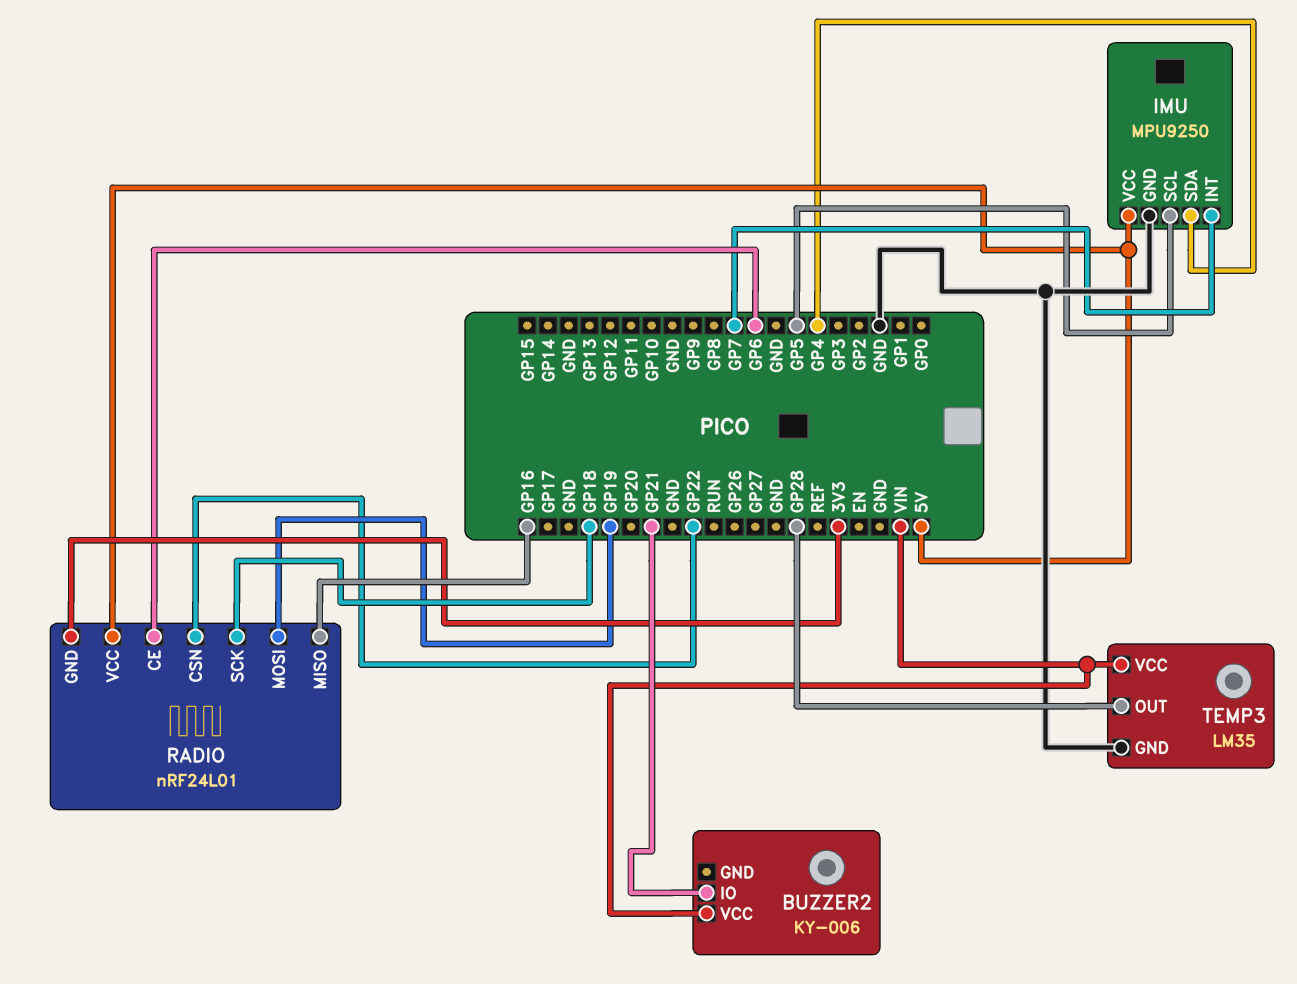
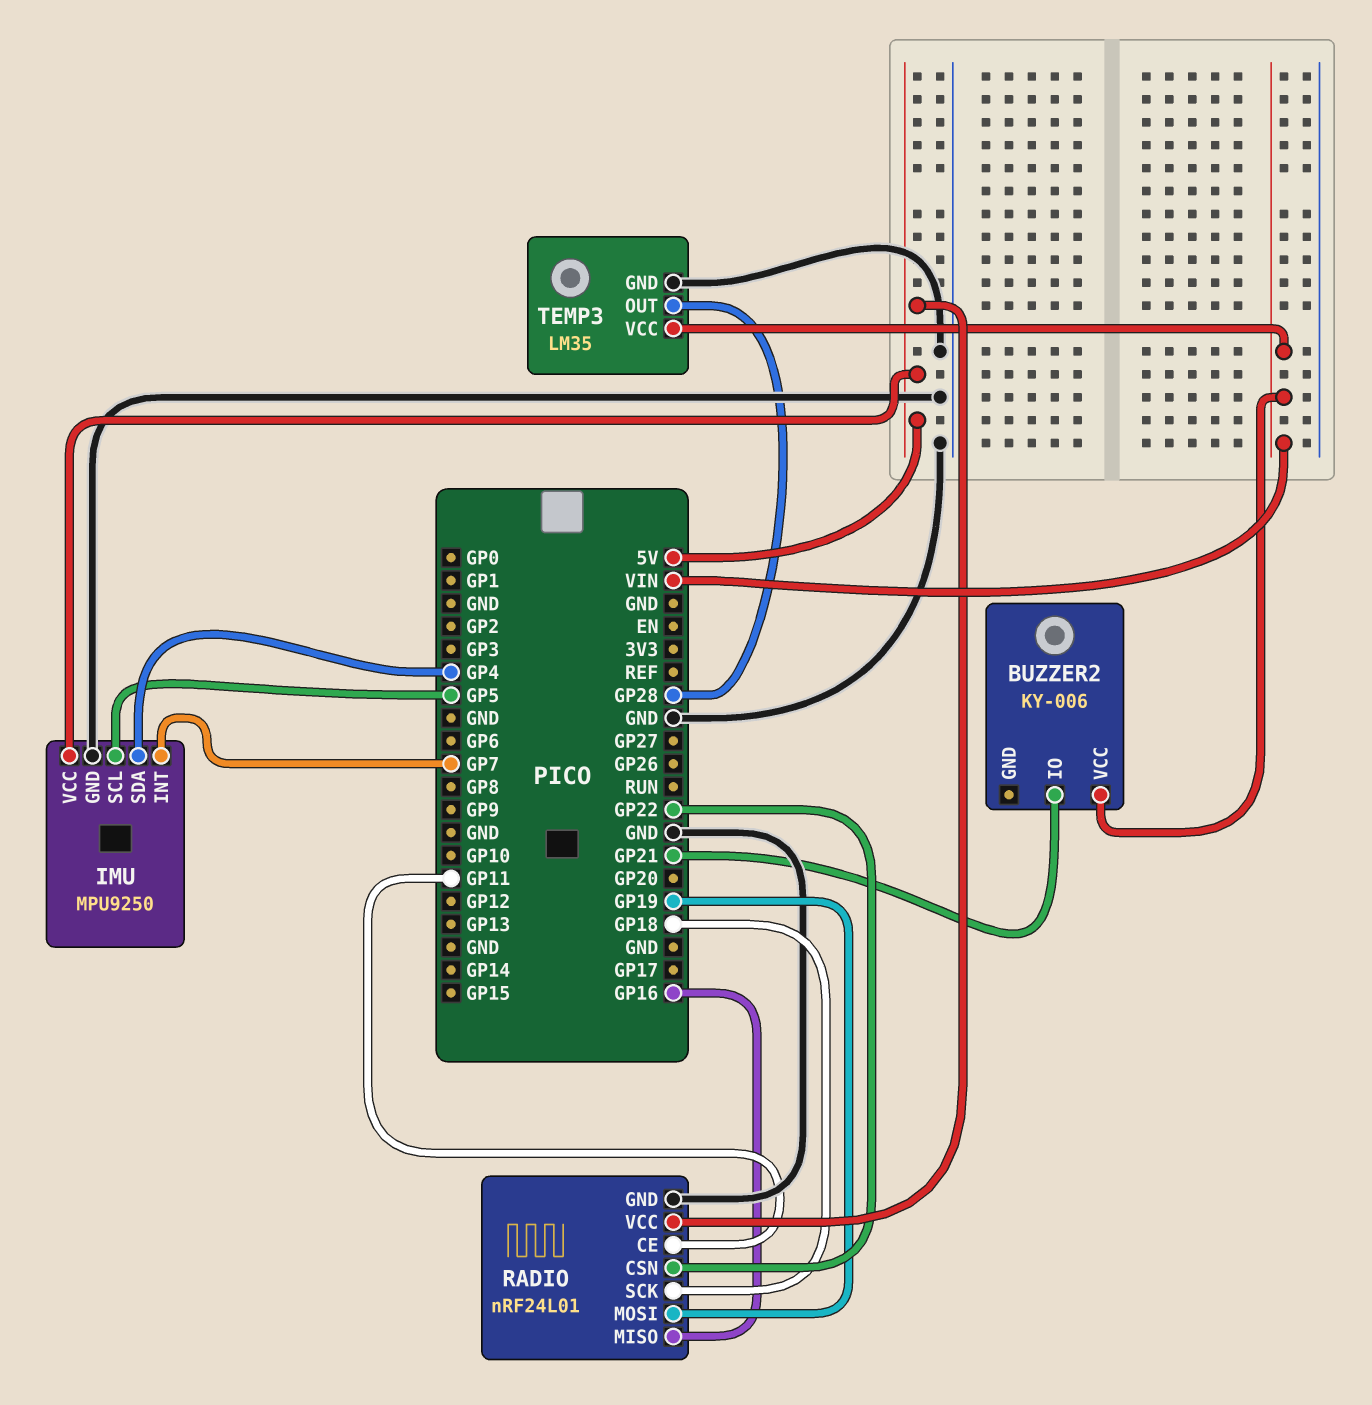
RADIO pin CE: GP6 -> GP11
RADIO pin GND: 3V3 -> GND

